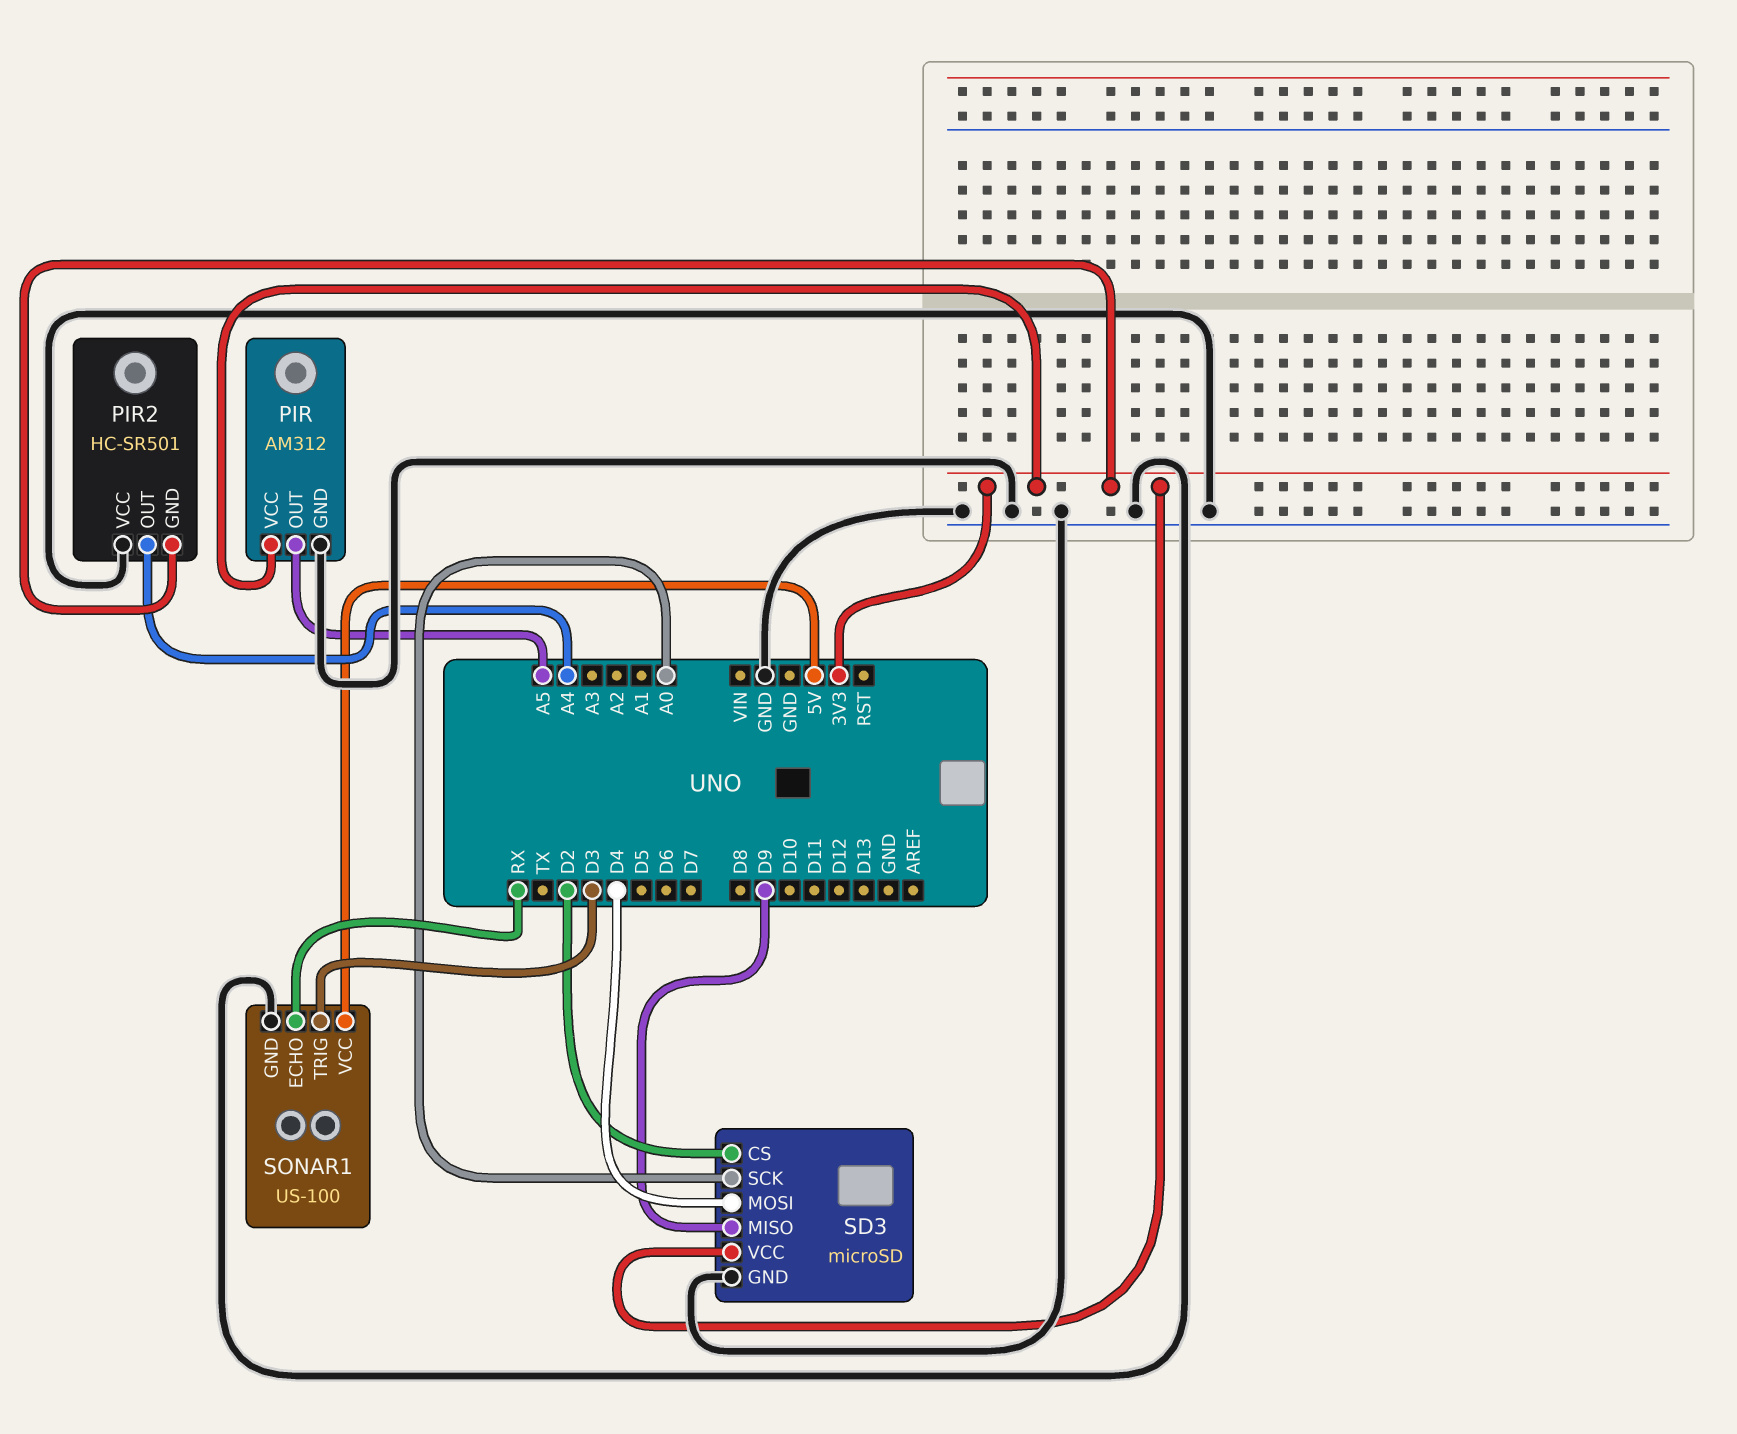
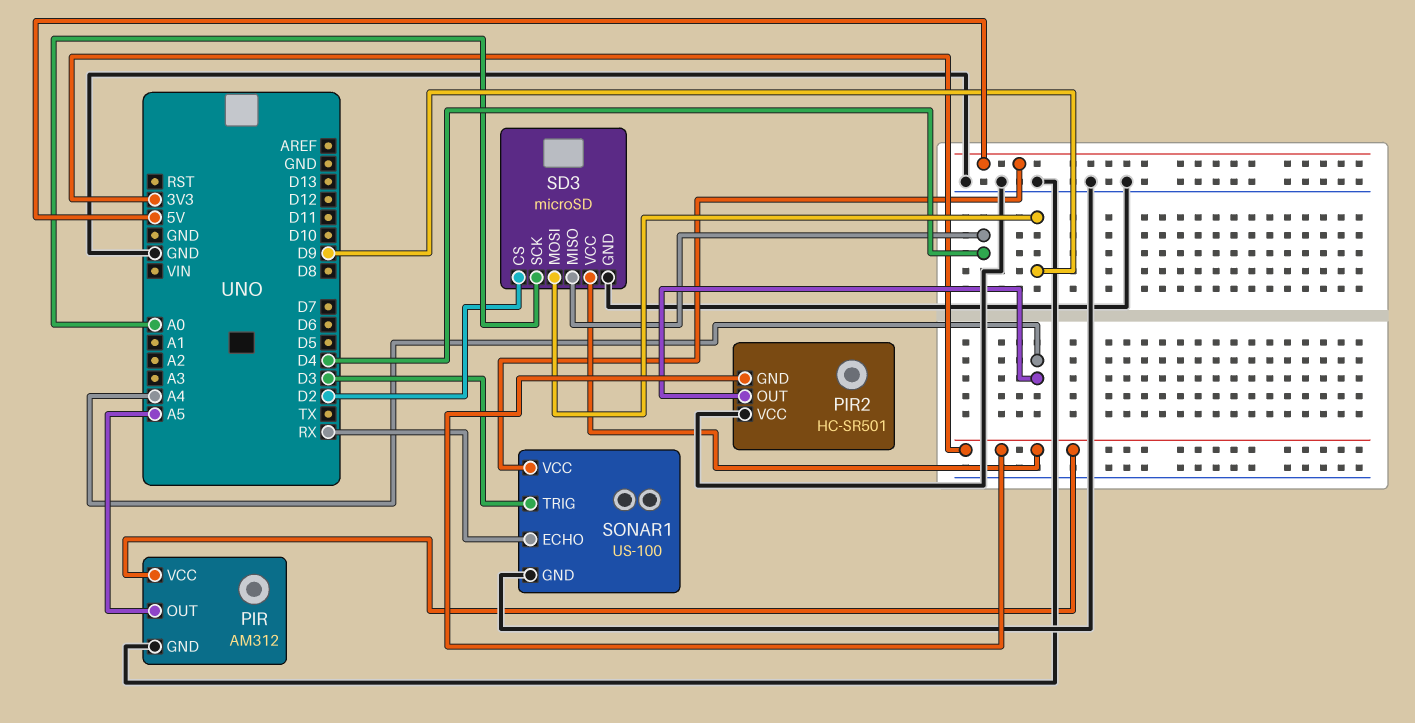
SD3 pin MISO: D9 -> D4
SD3 pin MOSI: D4 -> D9

